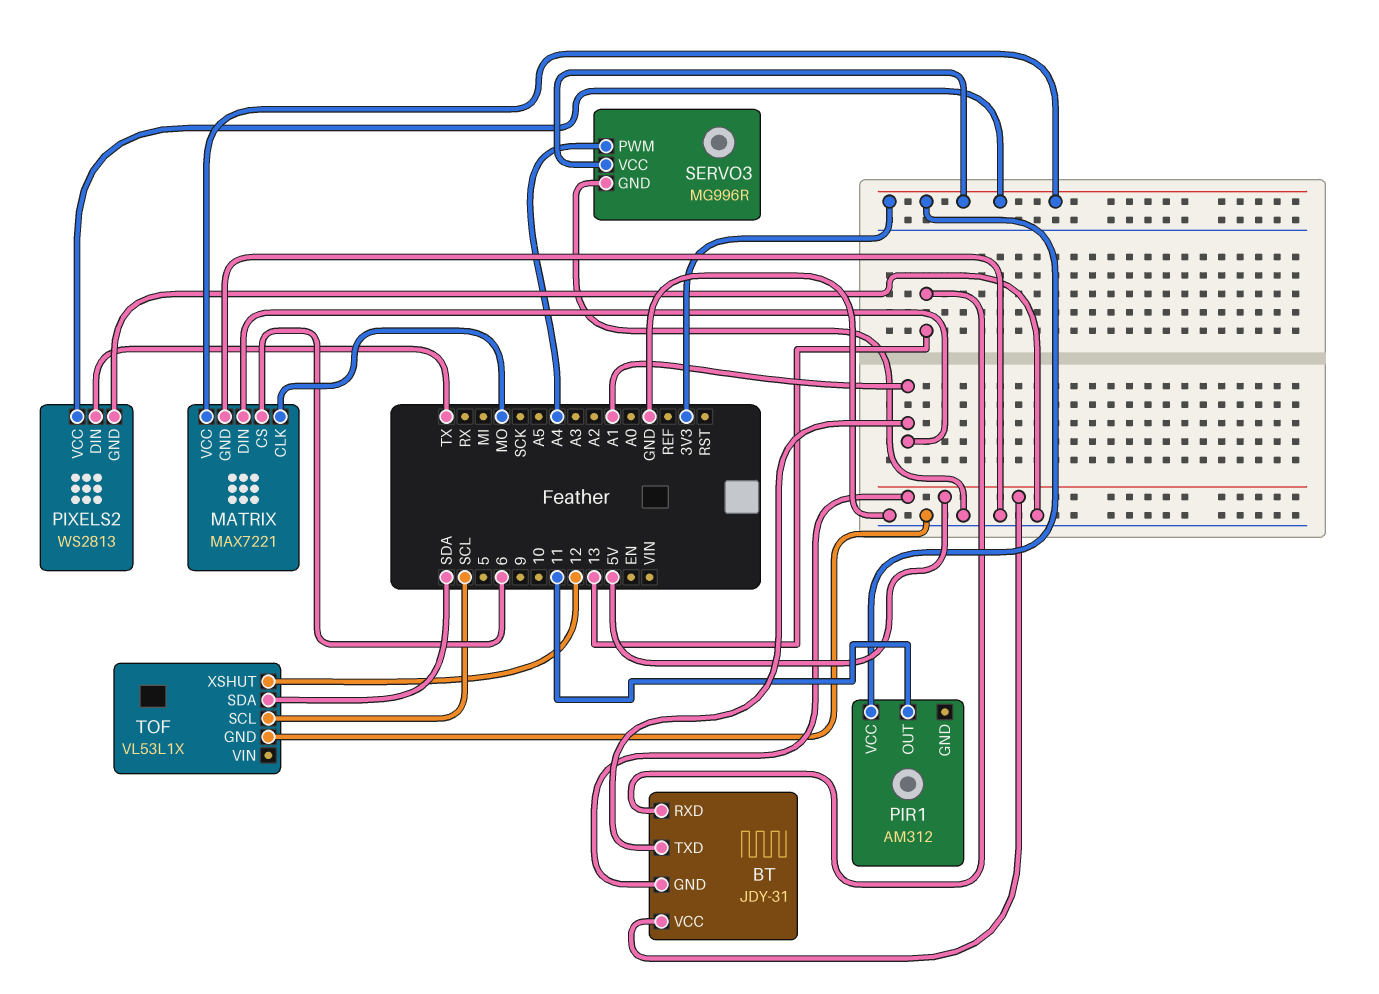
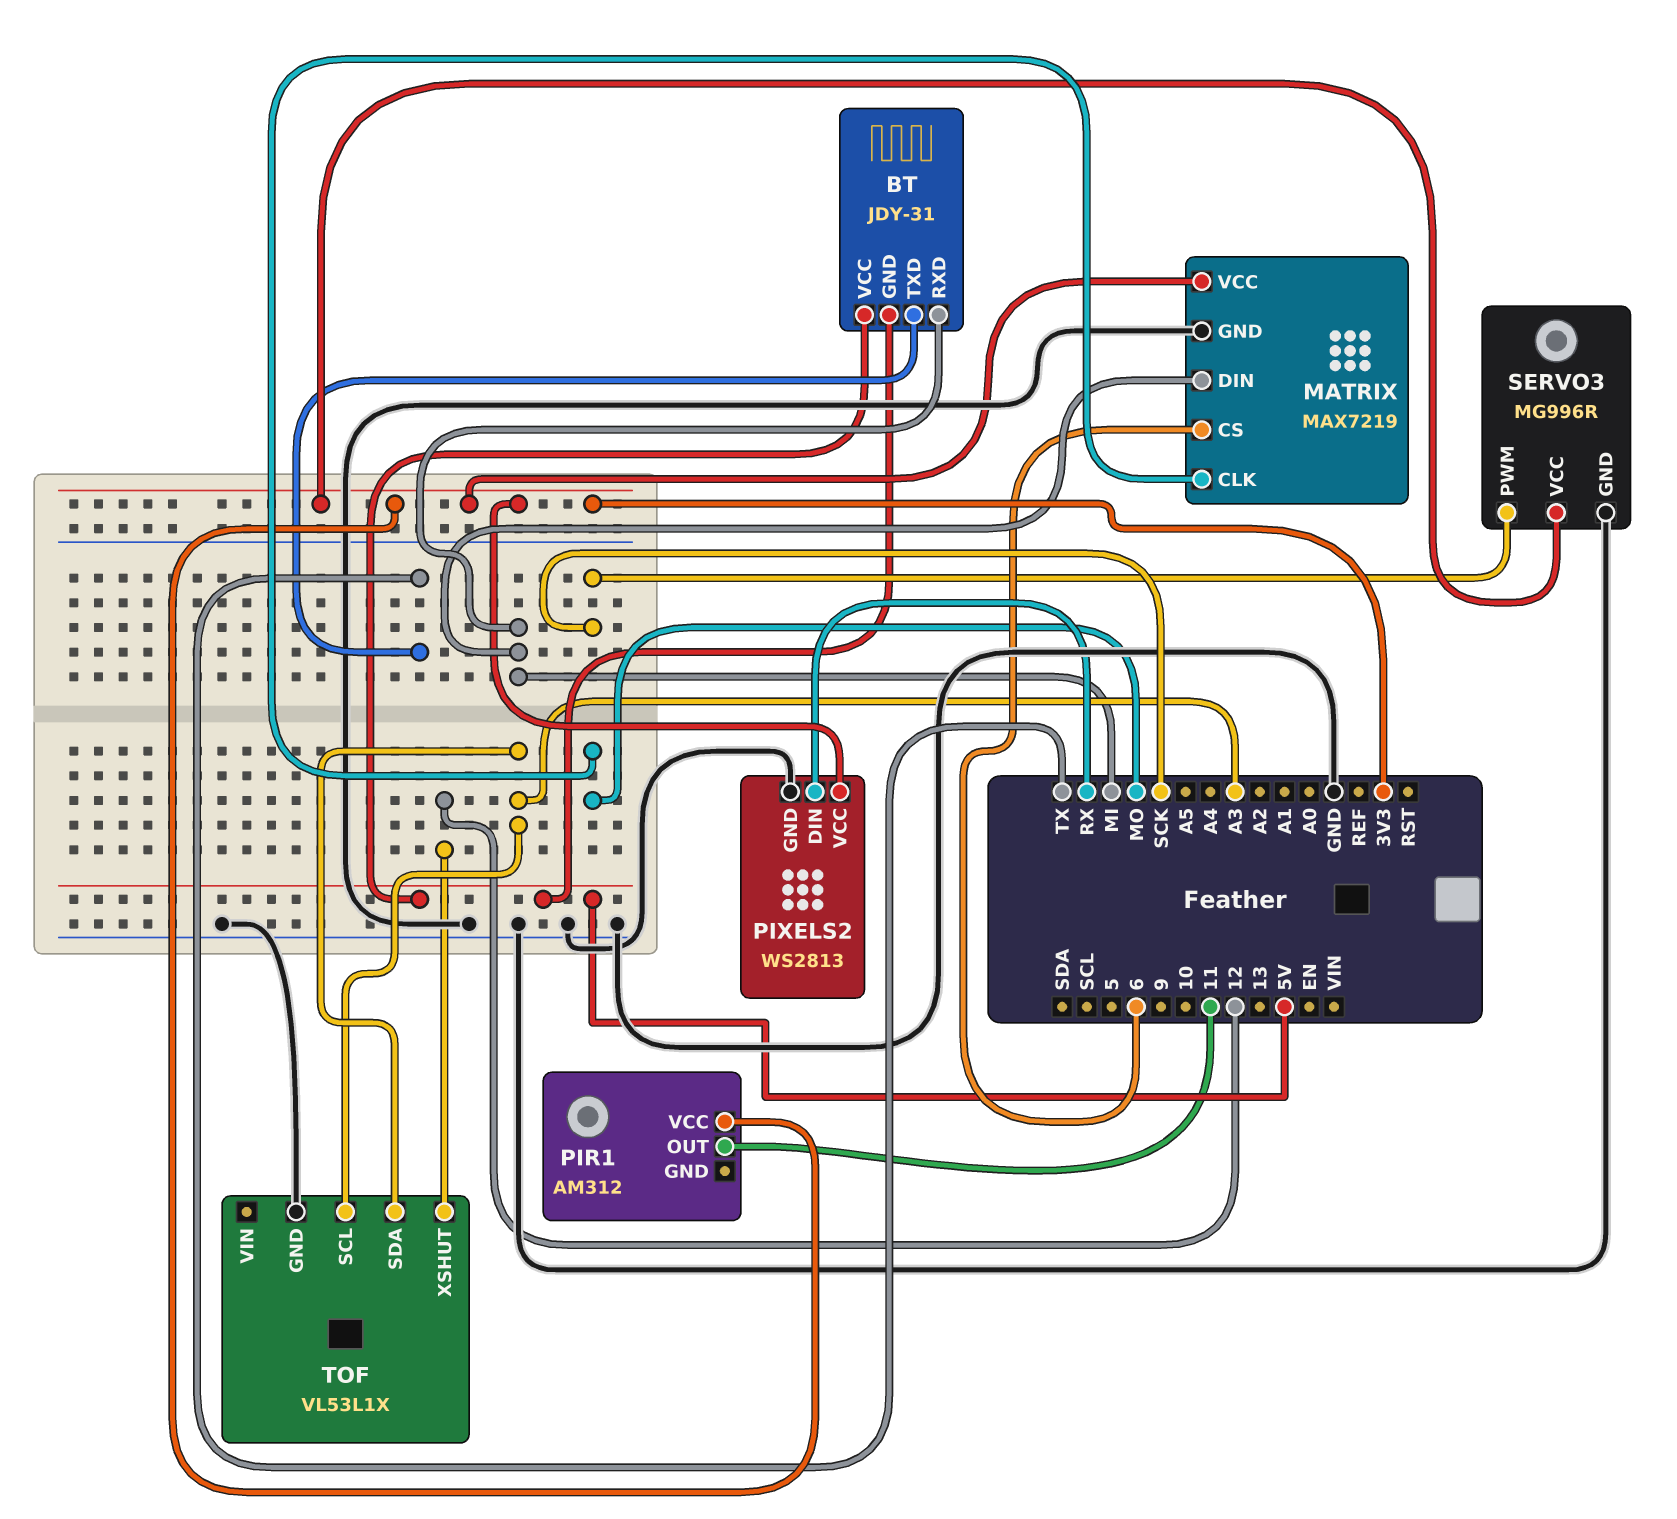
BT pin RXD: 13 -> MI
BT pin TXD: A1 -> TX
MATRIX: MAX7221 -> MAX7219
MATRIX pin DIN: A1 -> MI
PIXELS2 pin DIN: TX -> RX
SERVO3 pin PWM: A4 -> SCK
TOF pin SCL: SCL -> A3
TOF pin SDA: SDA -> A3

